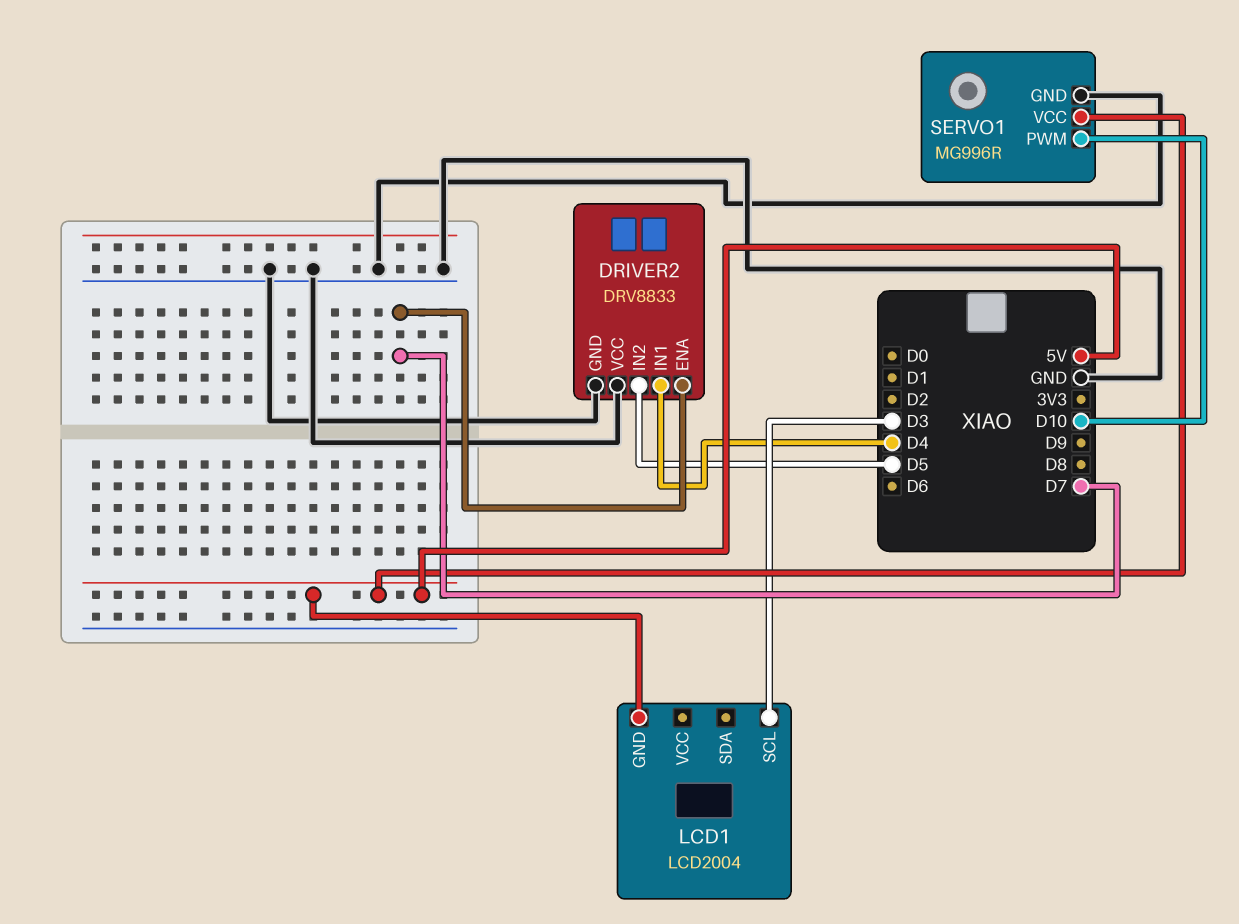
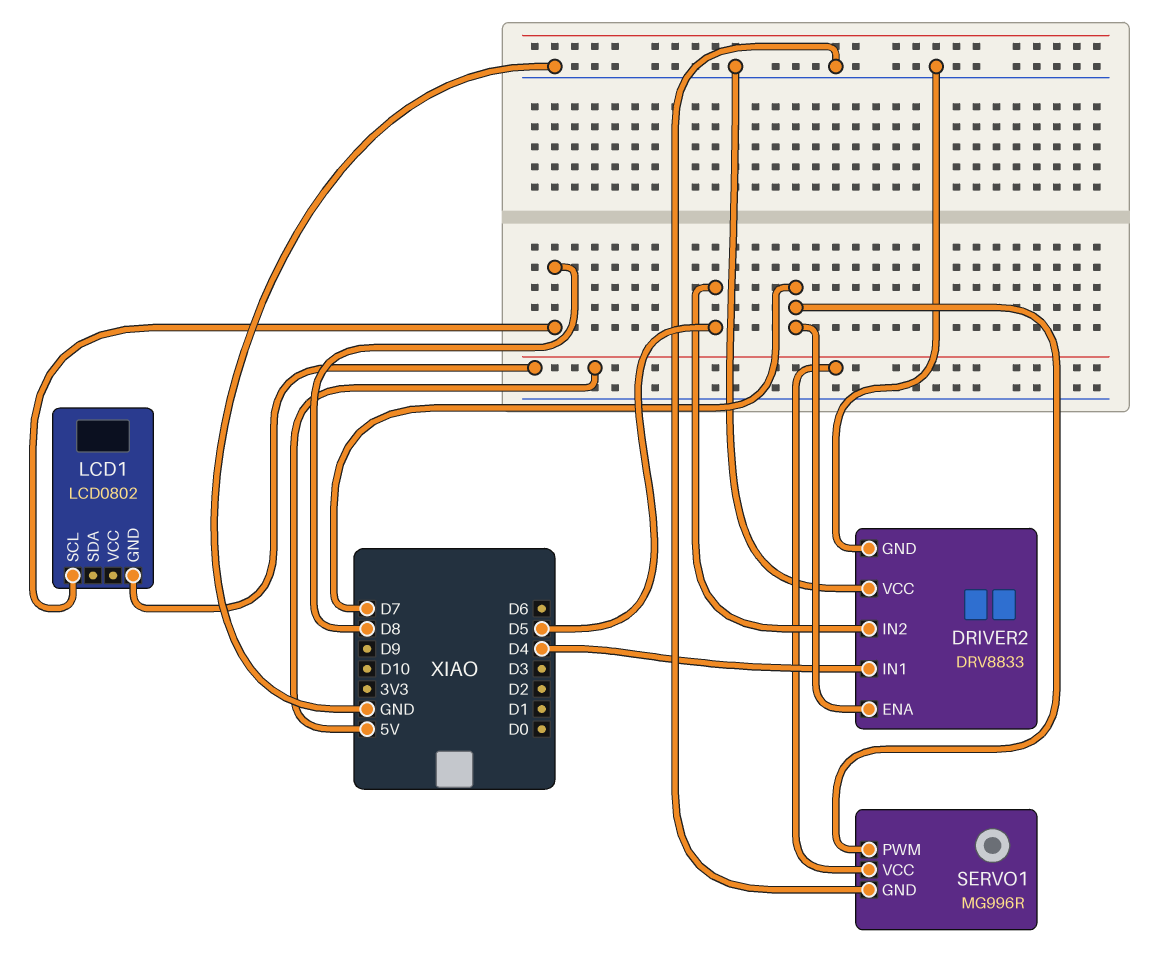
LCD1: LCD2004 -> LCD0802
LCD1 pin SCL: D3 -> D8
SERVO1 pin PWM: D10 -> D7

